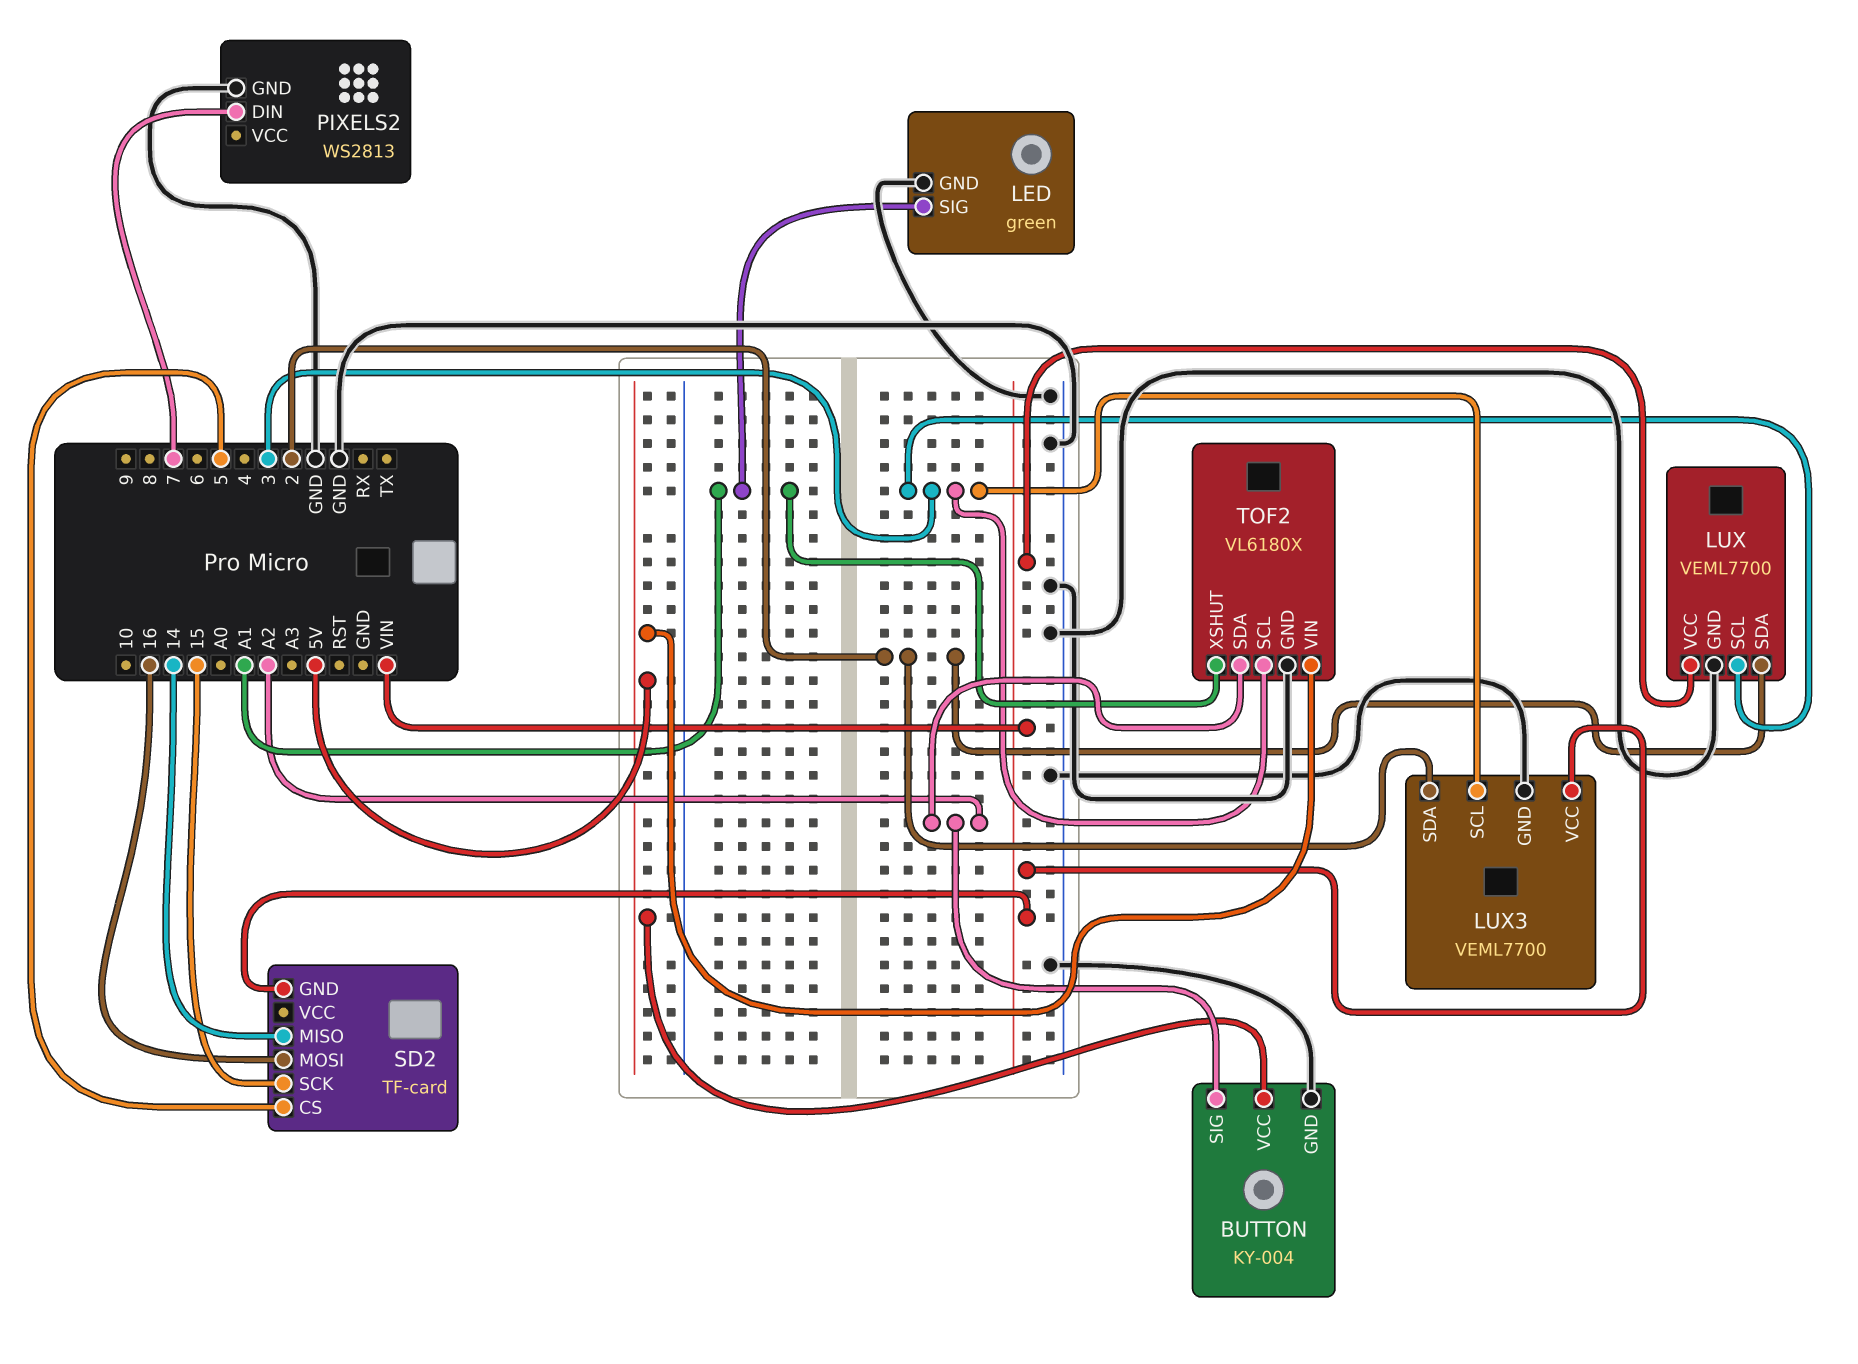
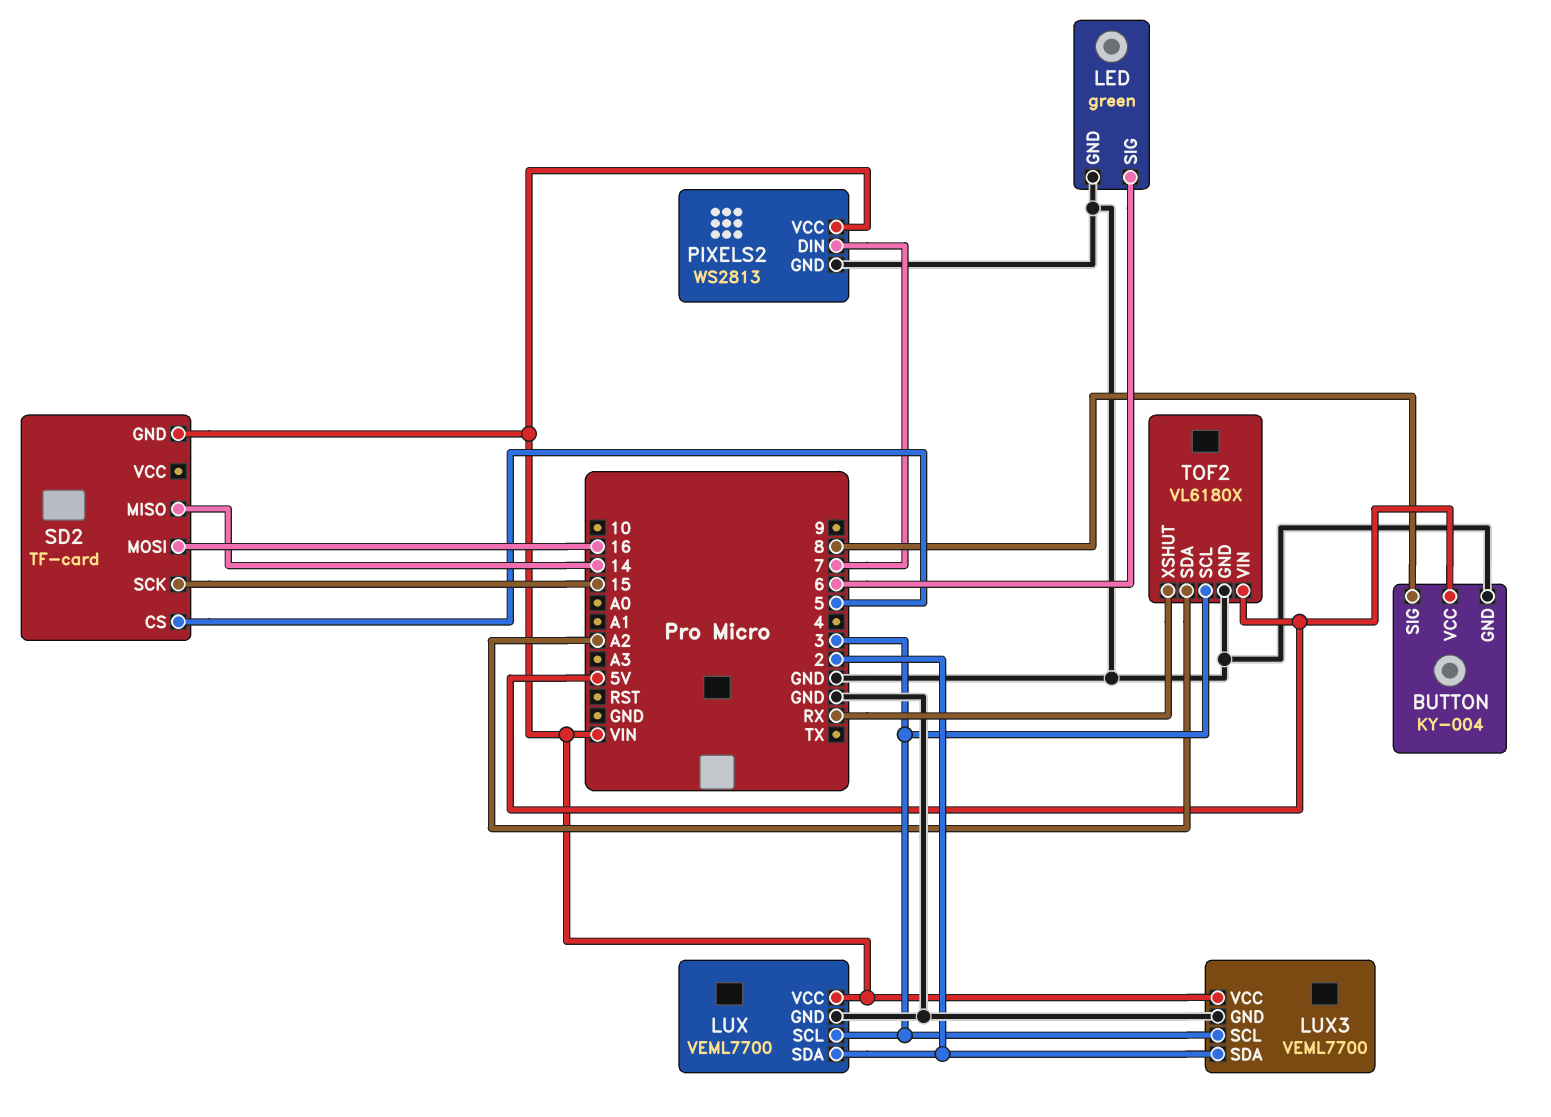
BUTTON pin SIG: A2 -> 8
LED pin SIG: A1 -> 6
PIXELS2 pin VCC: none -> VIN
TOF2 pin XSHUT: A1 -> RX

